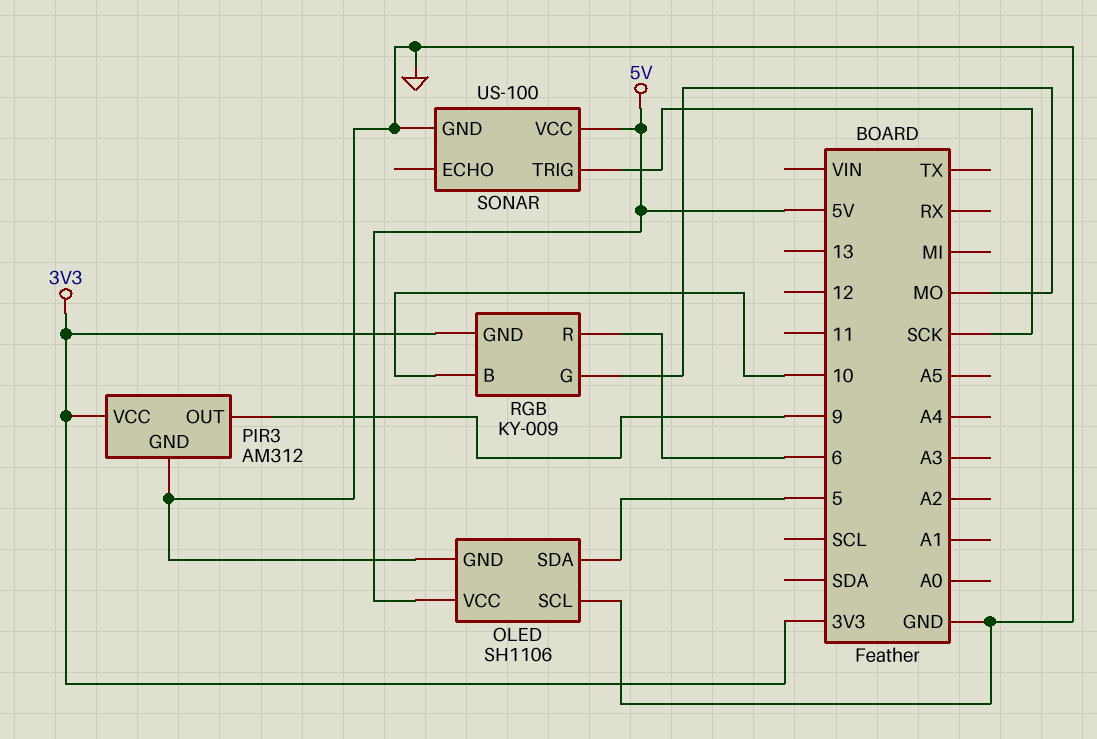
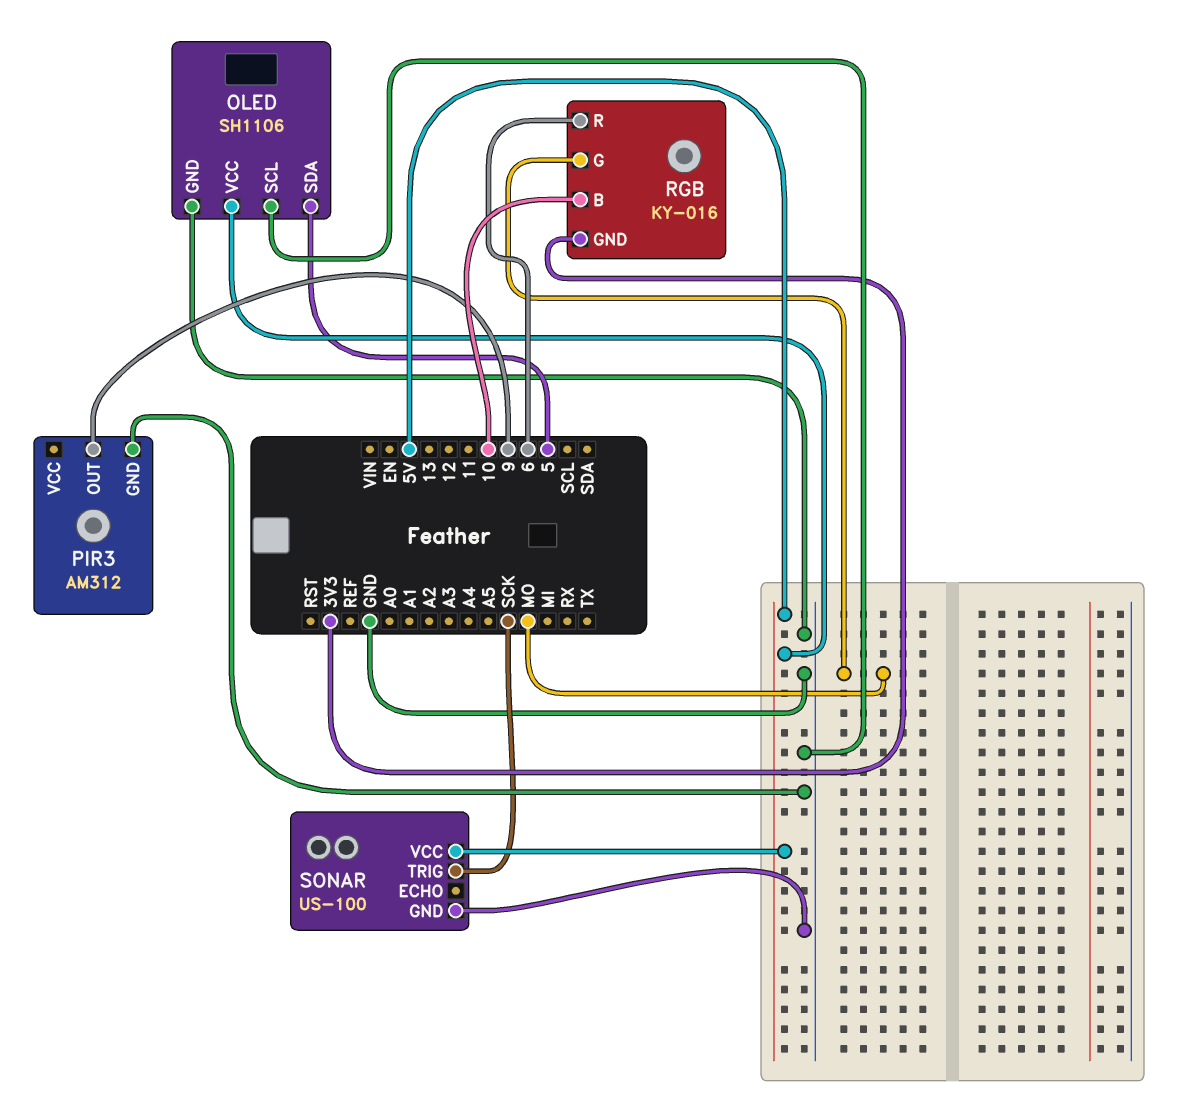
PIR3 pin VCC: 3V3 -> none
RGB: KY-009 -> KY-016

